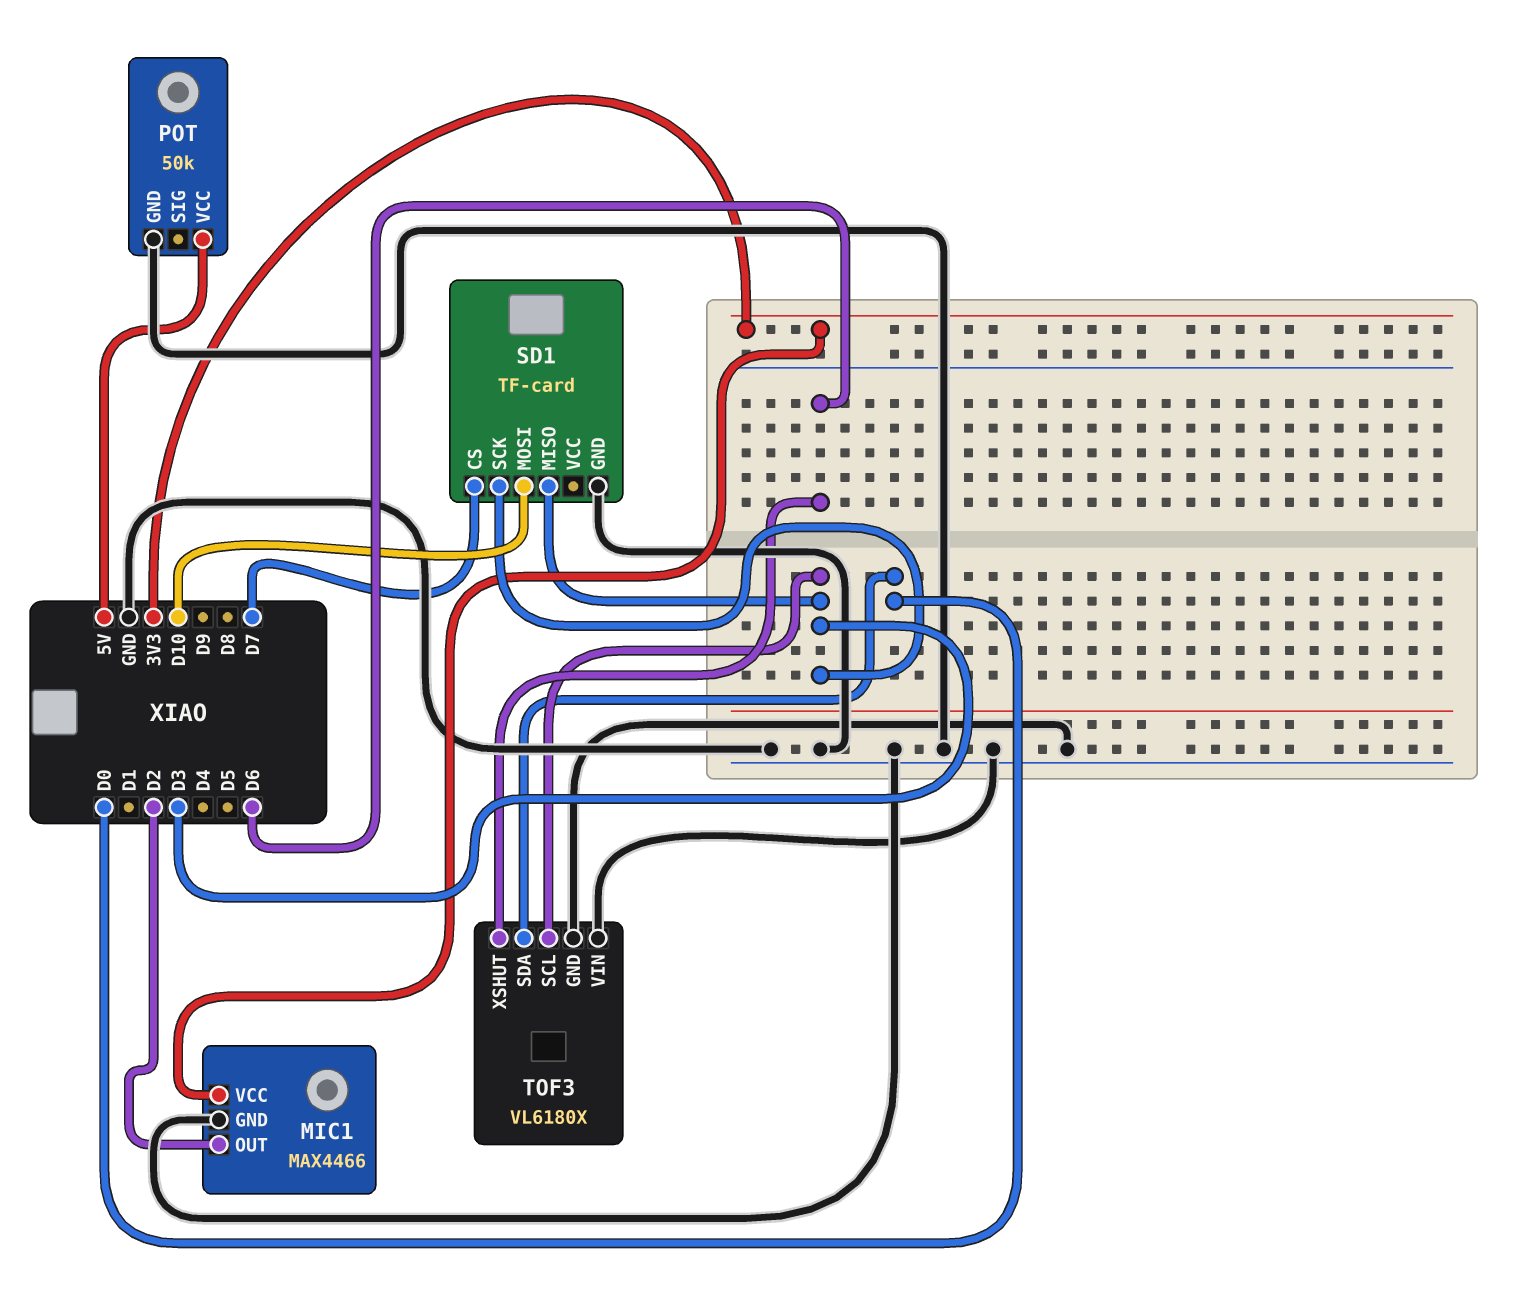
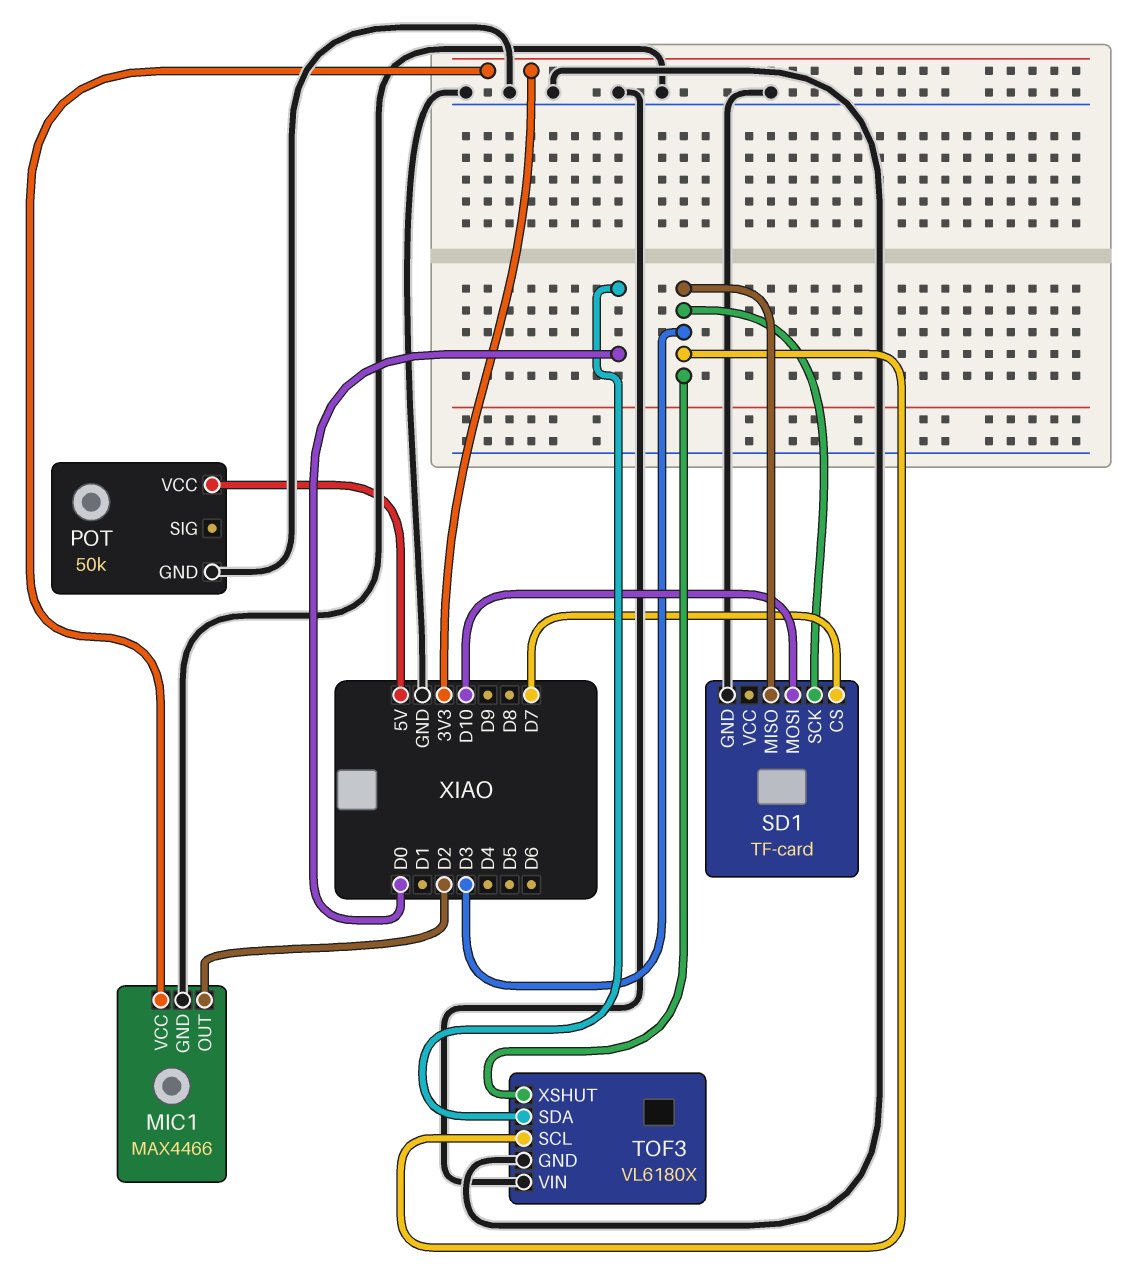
TOF3 pin XSHUT: D6 -> D3

